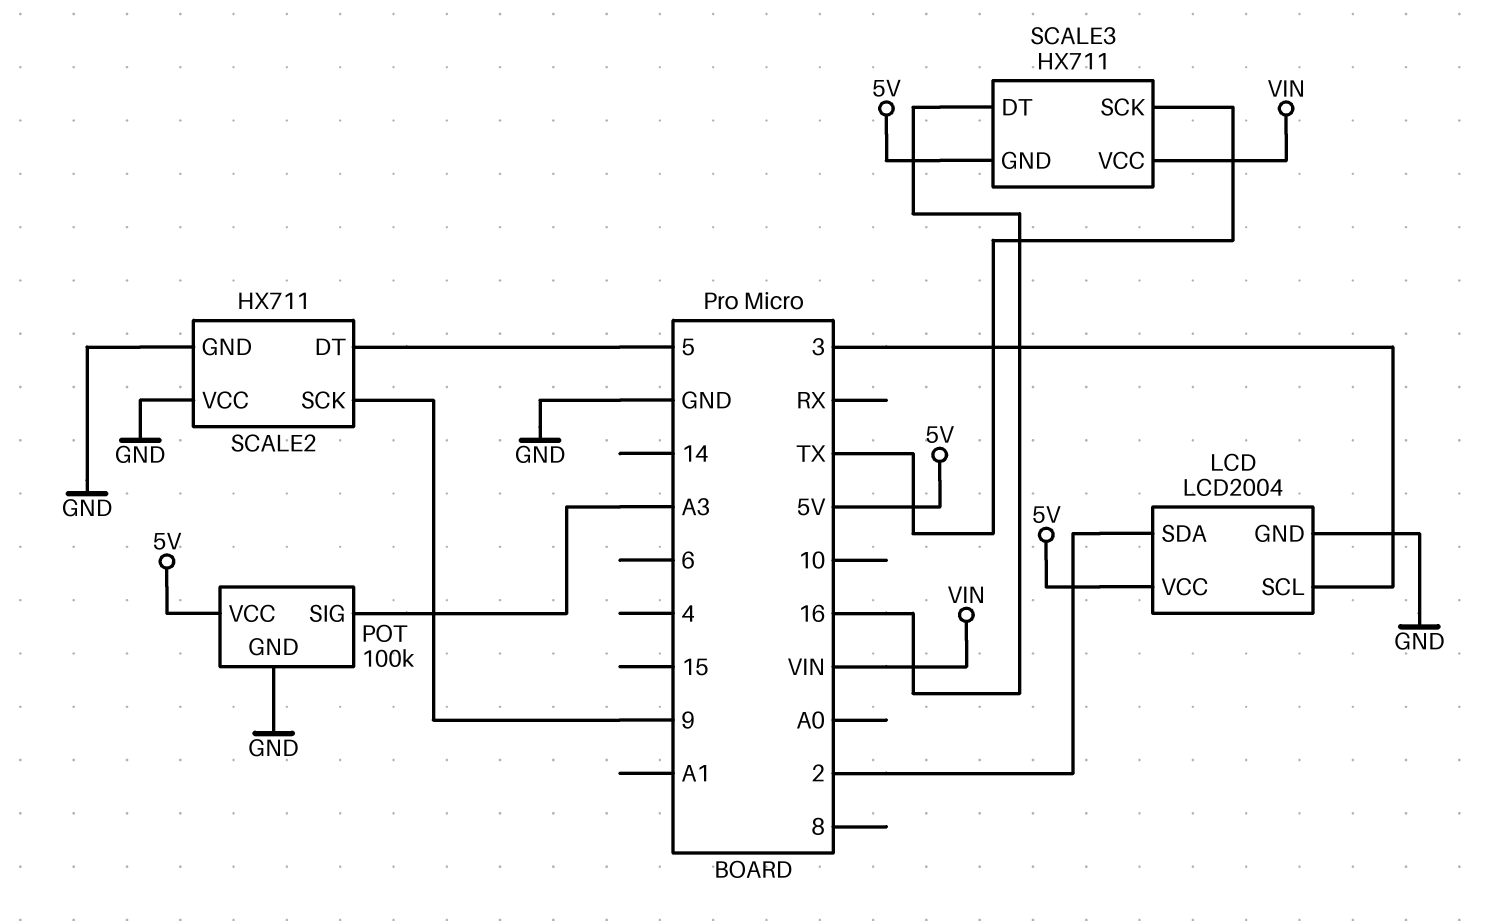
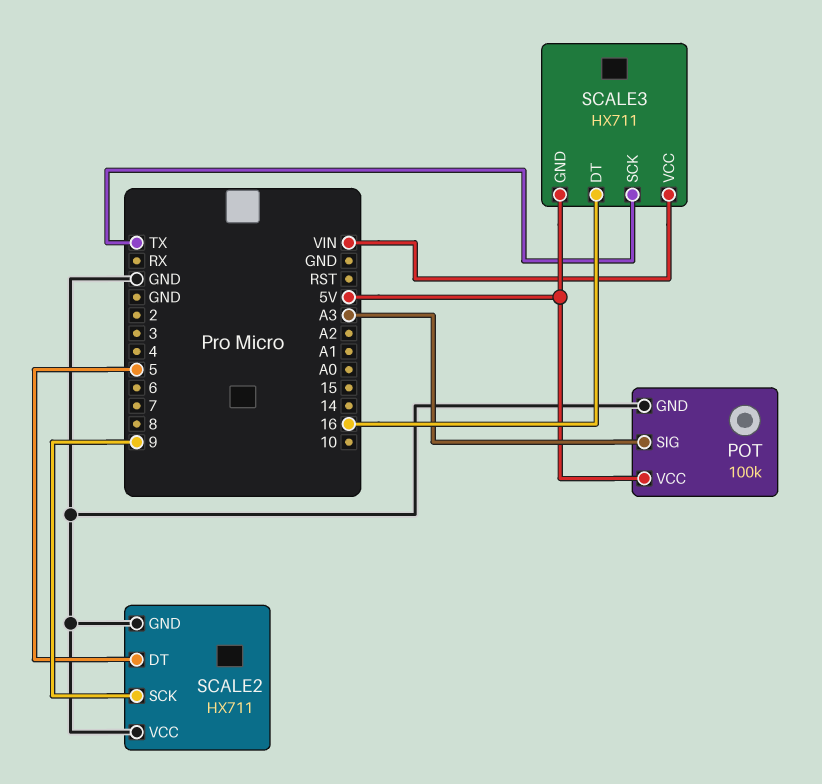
LCD: LCD2004 -> none
LCD pin GND: GND -> none
LCD pin SCL: 3 -> none
LCD pin SDA: 2 -> none
LCD pin VCC: 5V -> none

